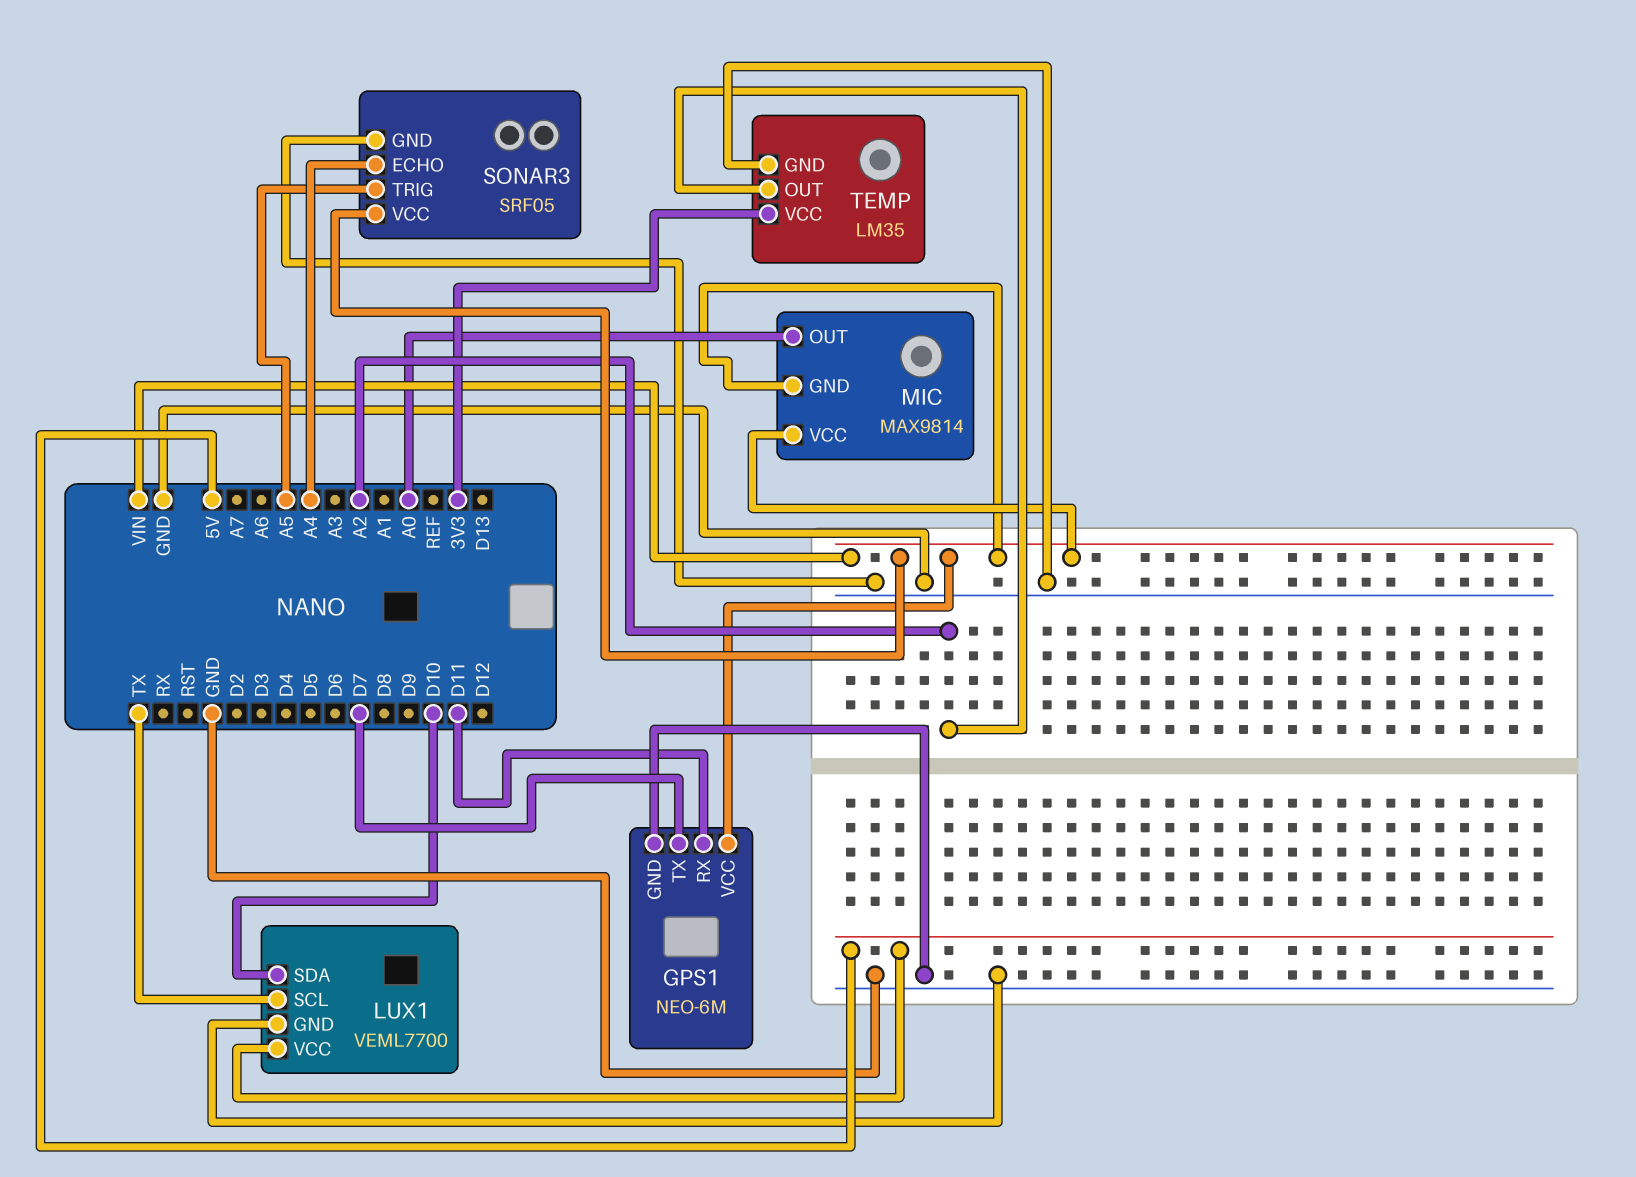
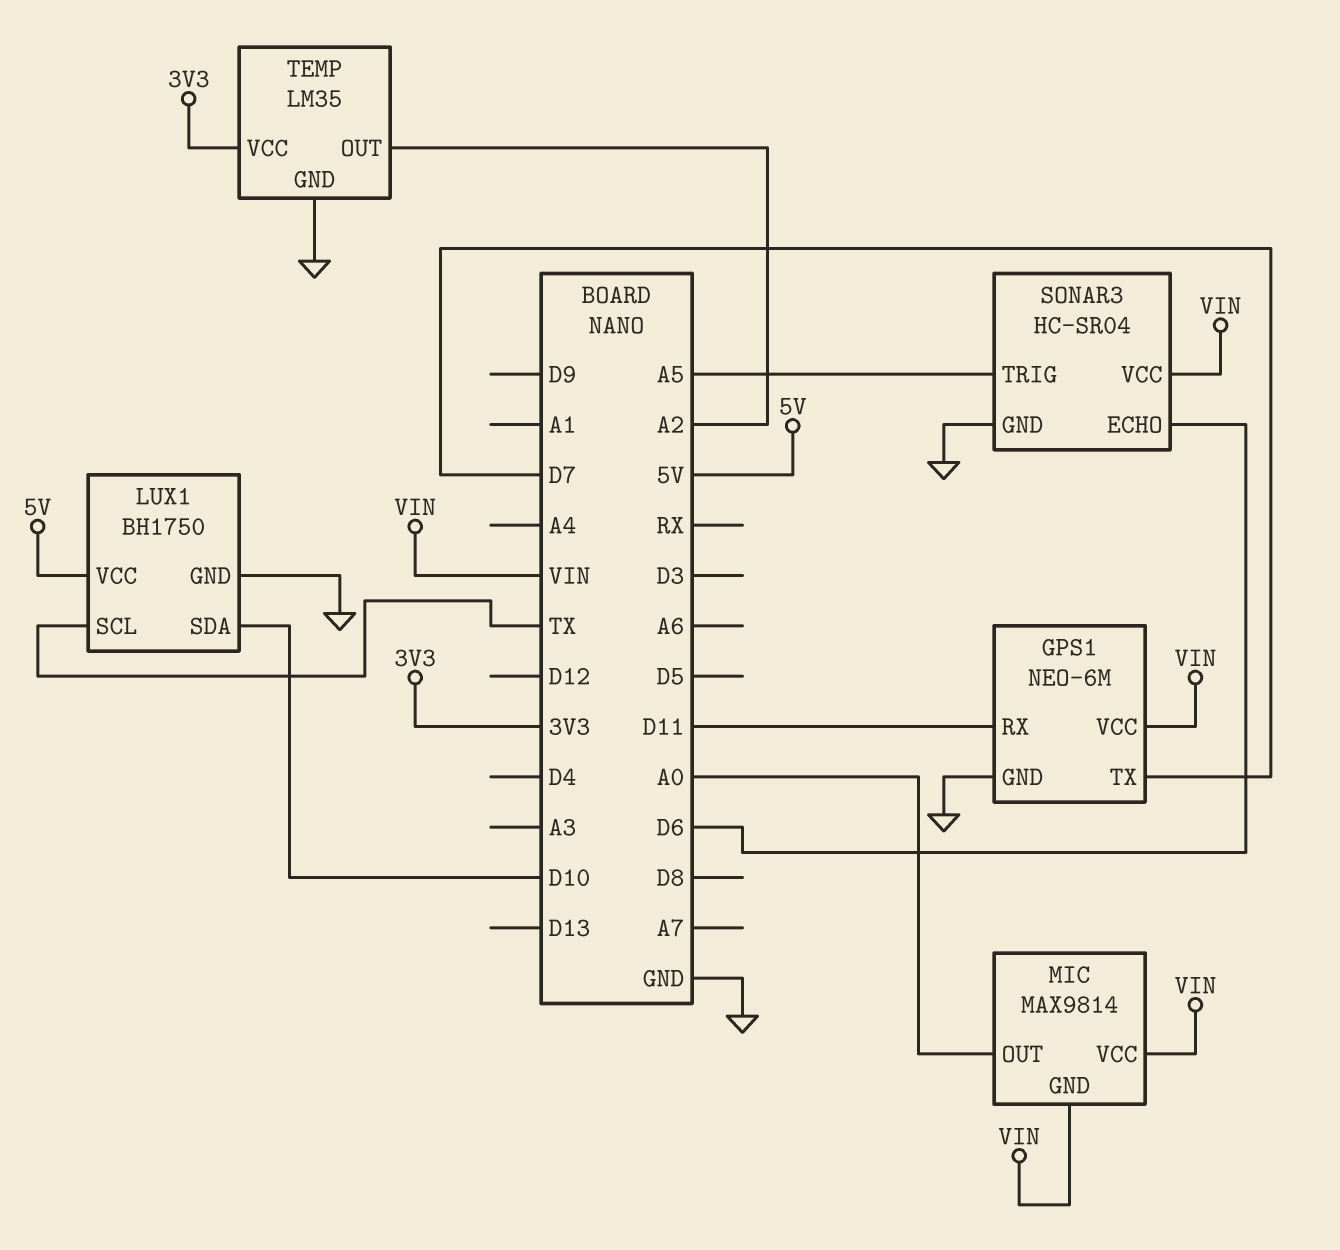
LUX1: VEML7700 -> BH1750
SONAR3: SRF05 -> HC-SR04
SONAR3 pin ECHO: A4 -> D6

